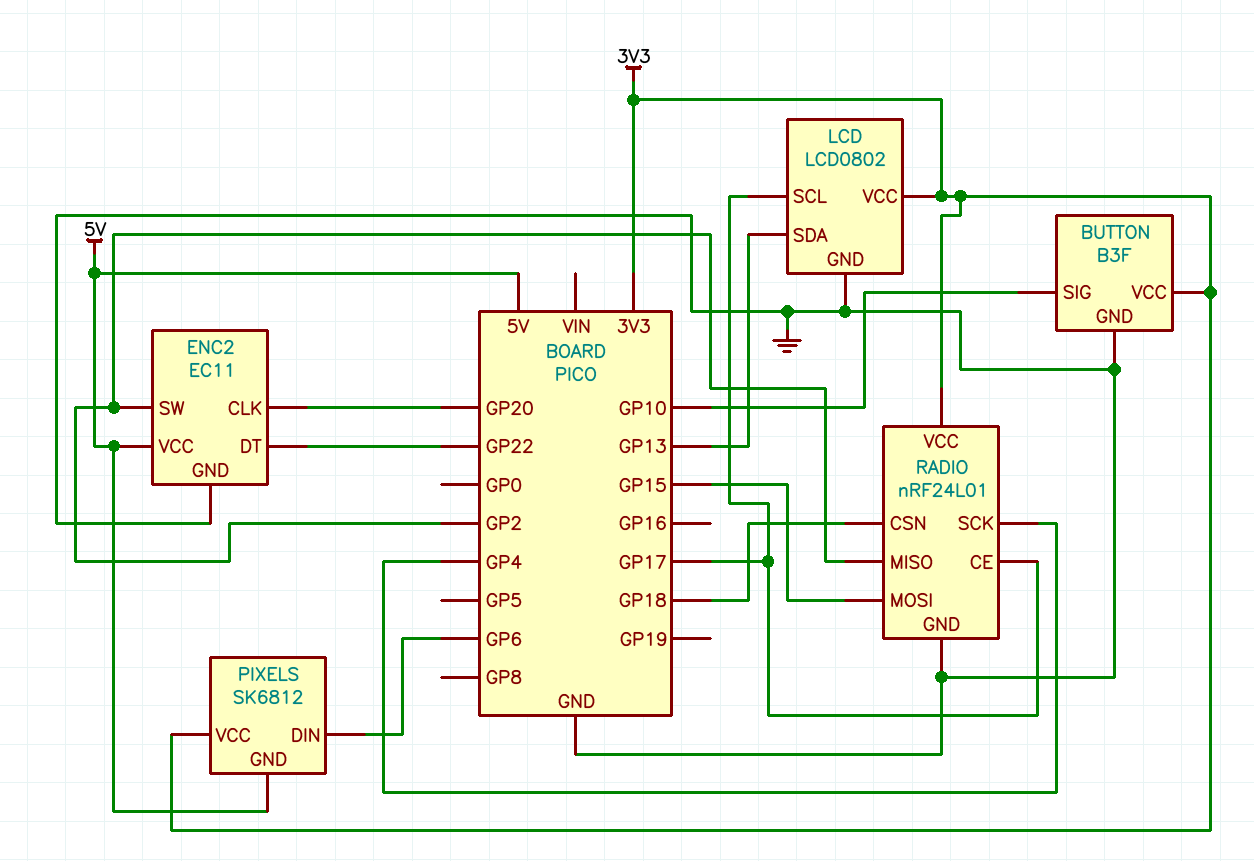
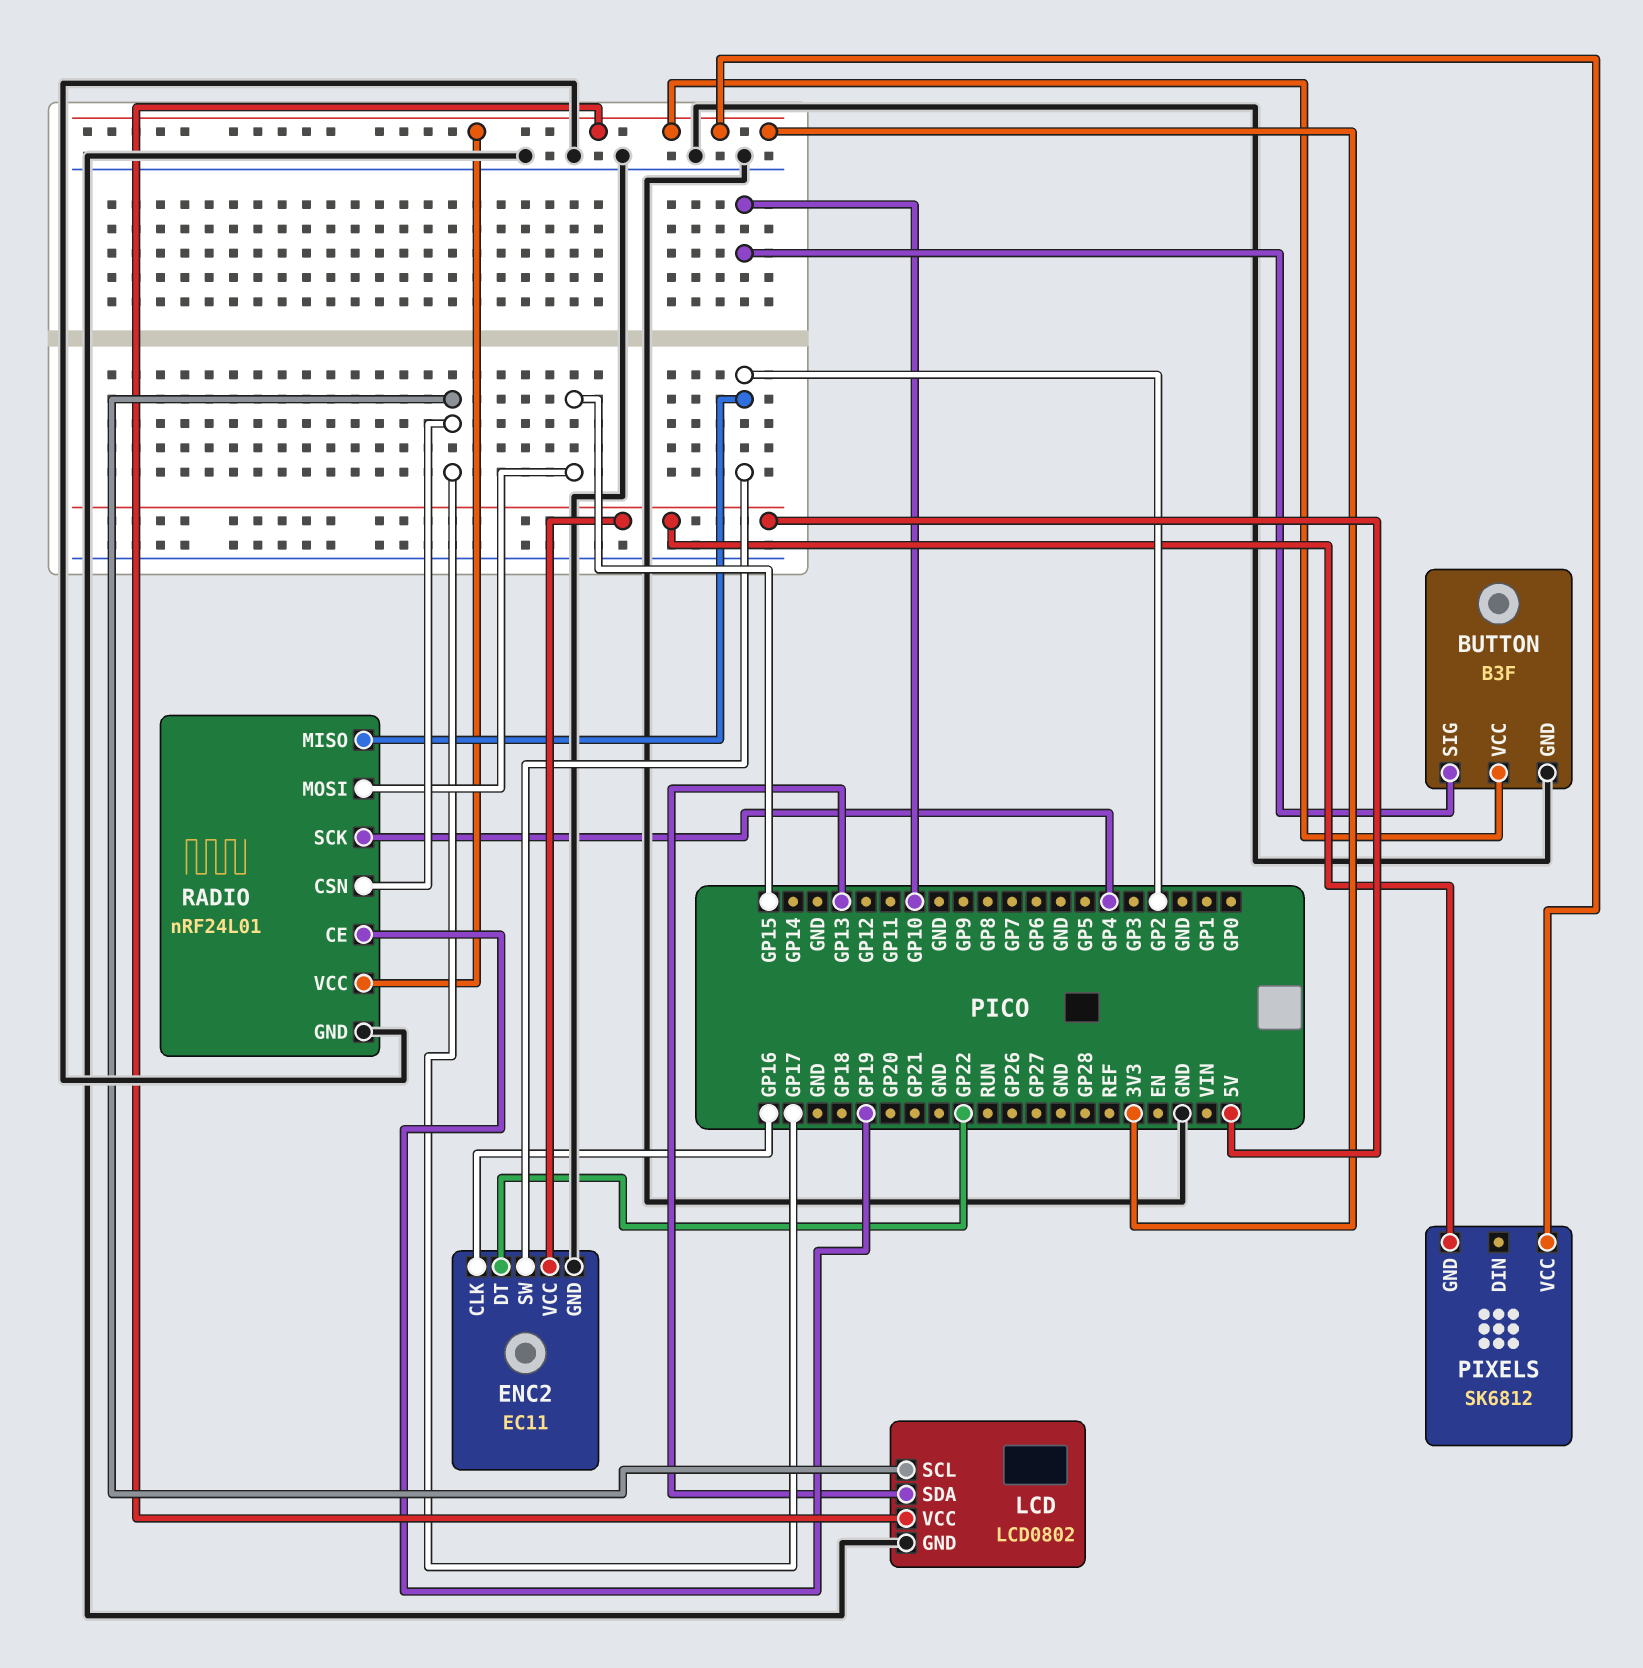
ENC2 pin CLK: GP20 -> GP16
PIXELS pin DIN: GP6 -> none
RADIO pin CE: GP17 -> GP19
RADIO pin CSN: GP18 -> GP17

